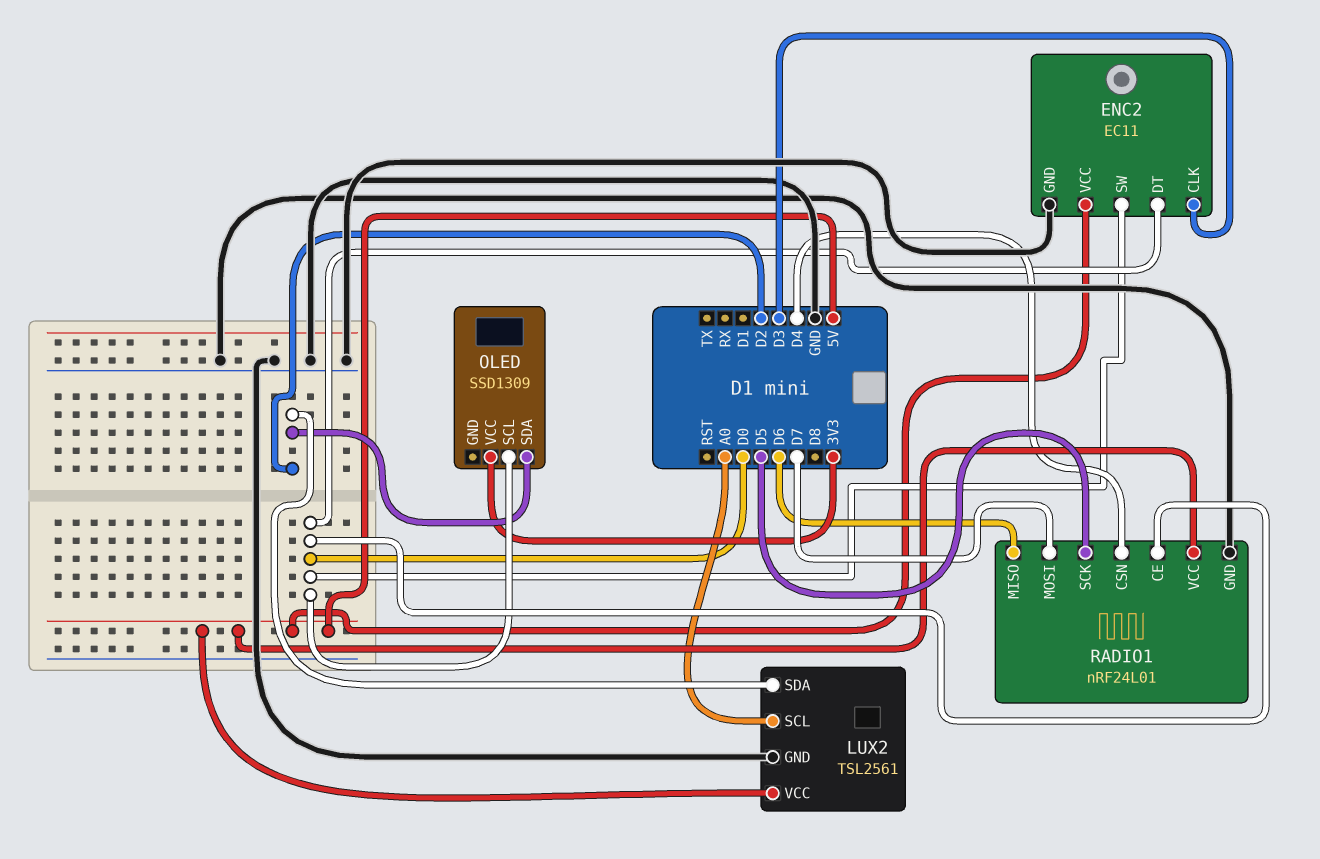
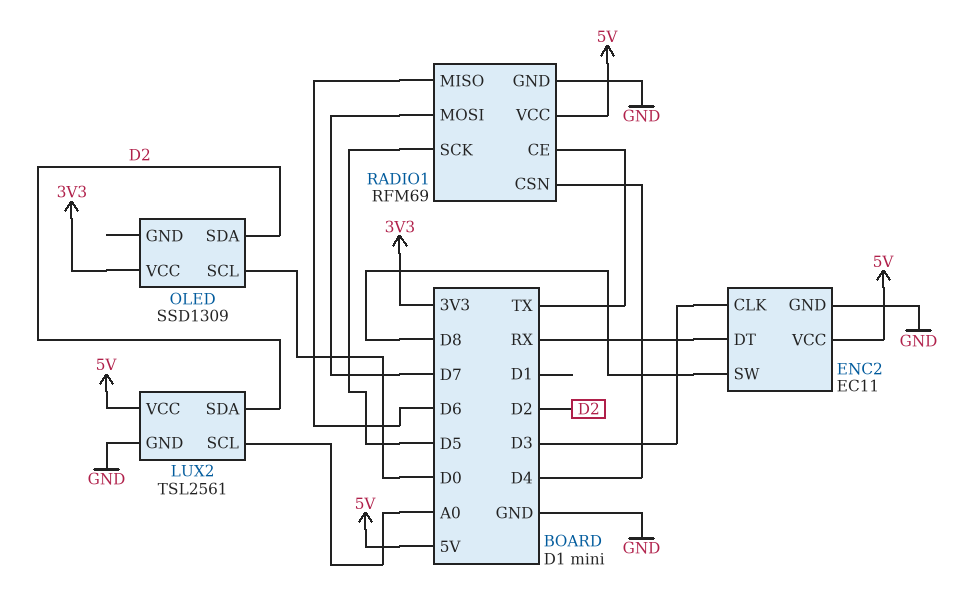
ENC2 pin DT: D0 -> RX
ENC2 pin SW: D0 -> D8
RADIO1: nRF24L01 -> RFM69
RADIO1 pin CE: D0 -> TX

